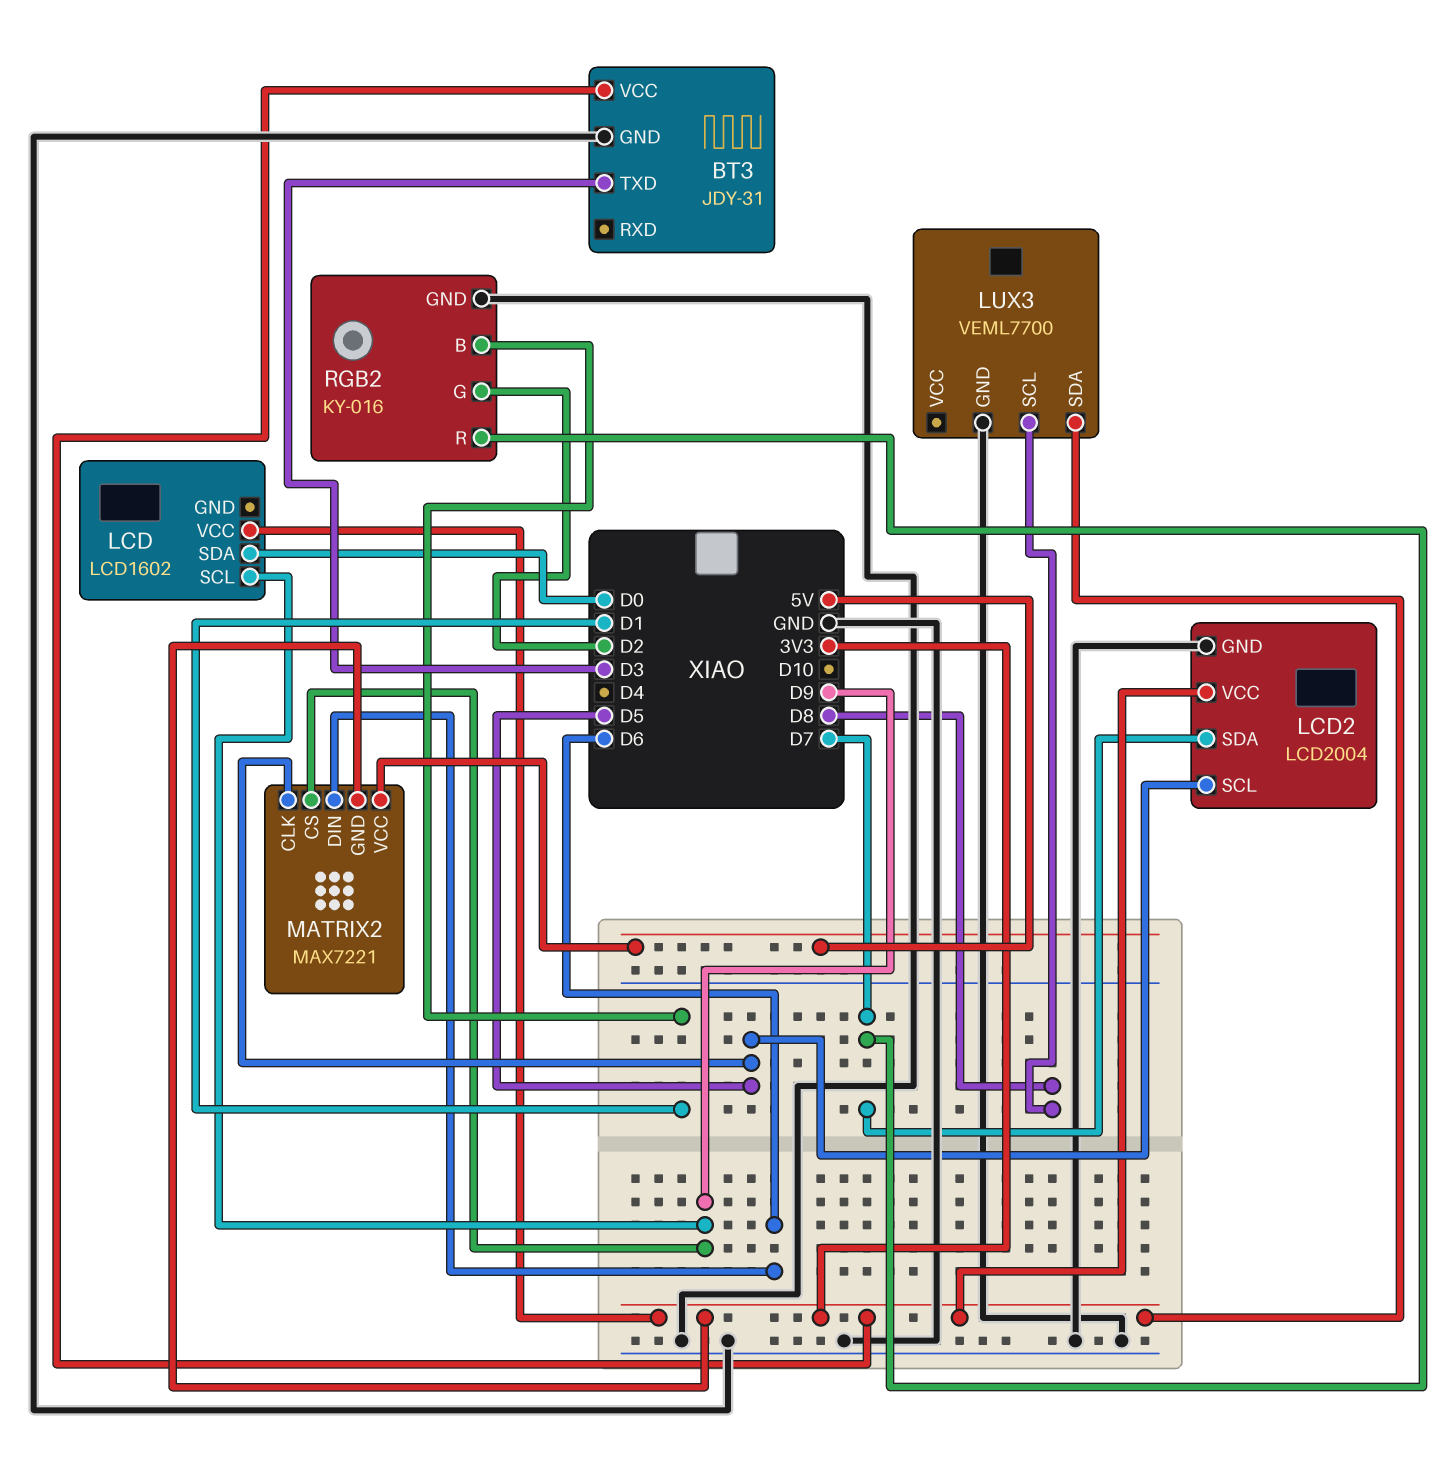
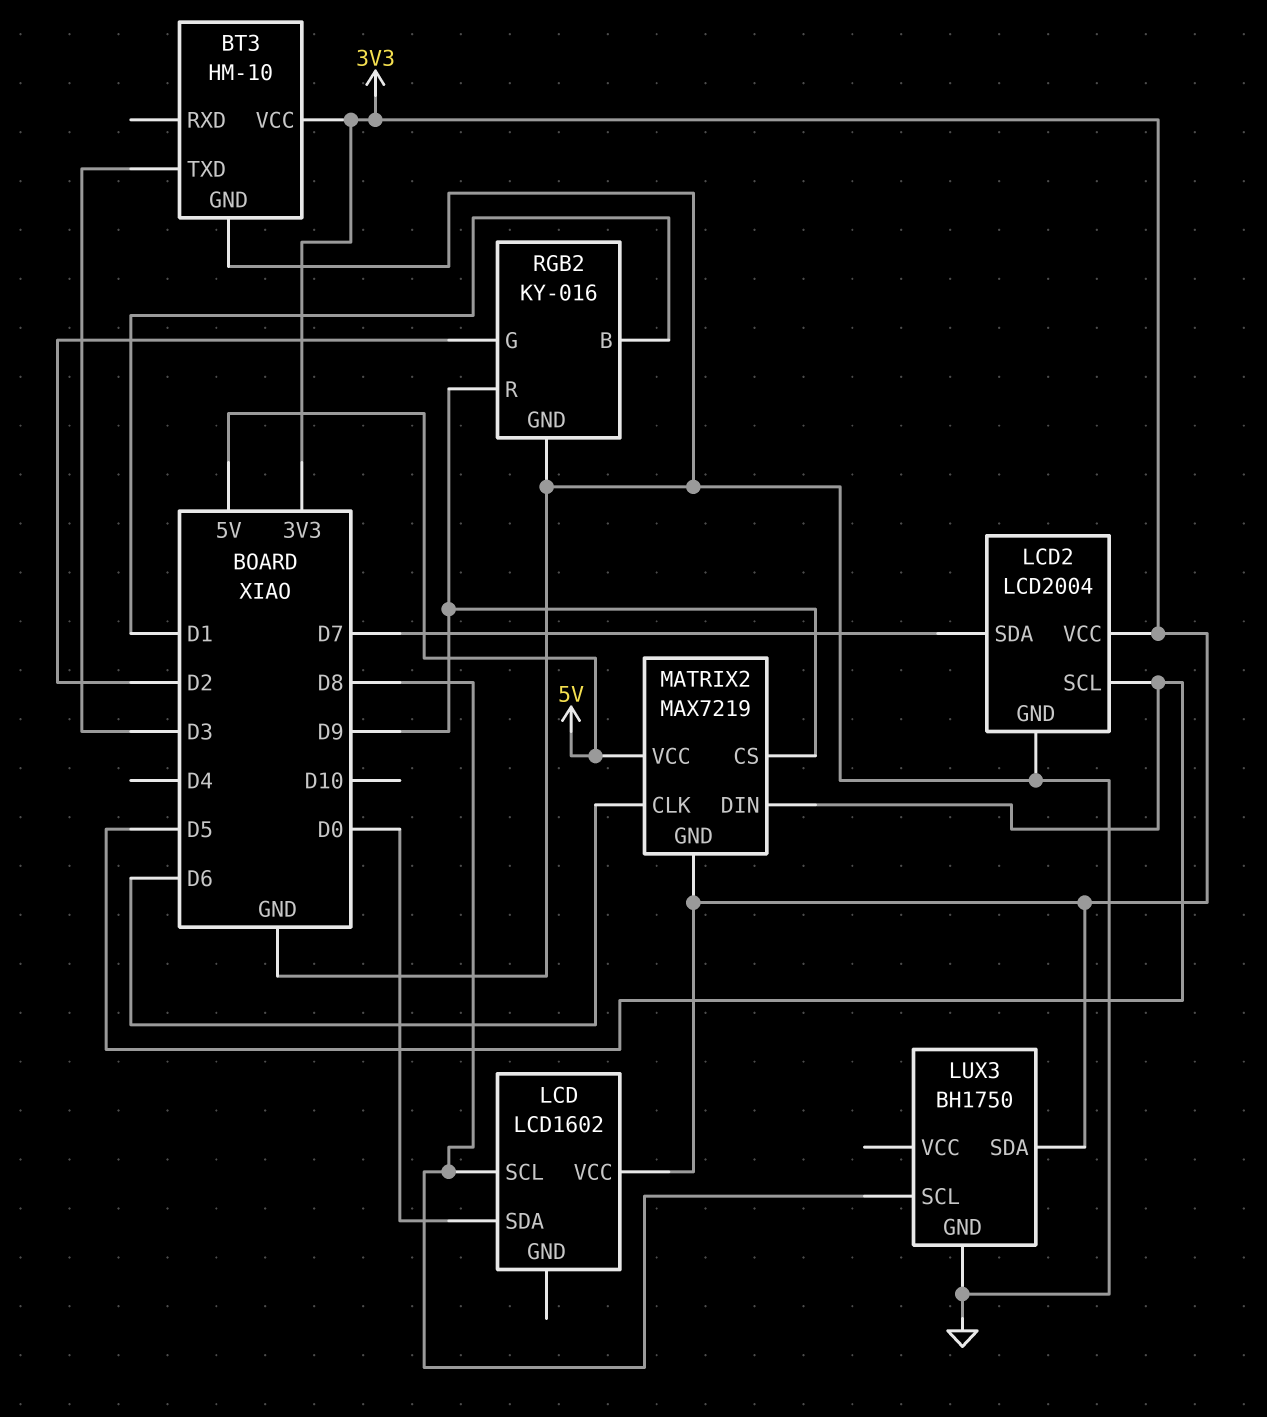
BT3: JDY-31 -> HM-10
LCD pin SCL: D9 -> D8
LUX3: VEML7700 -> BH1750
MATRIX2: MAX7221 -> MAX7219
MATRIX2 pin CLK: D5 -> D6
MATRIX2 pin DIN: D6 -> D5
RGB2 pin R: D7 -> D9

